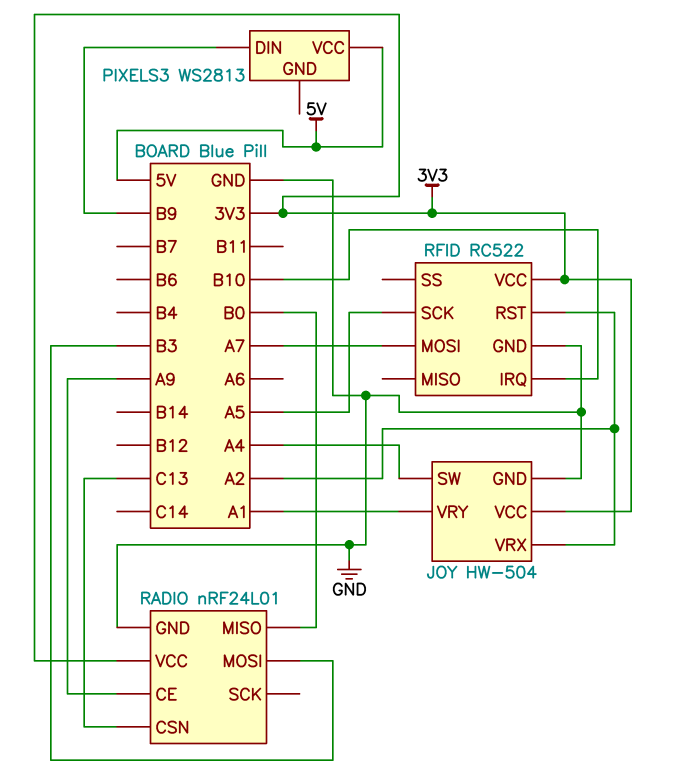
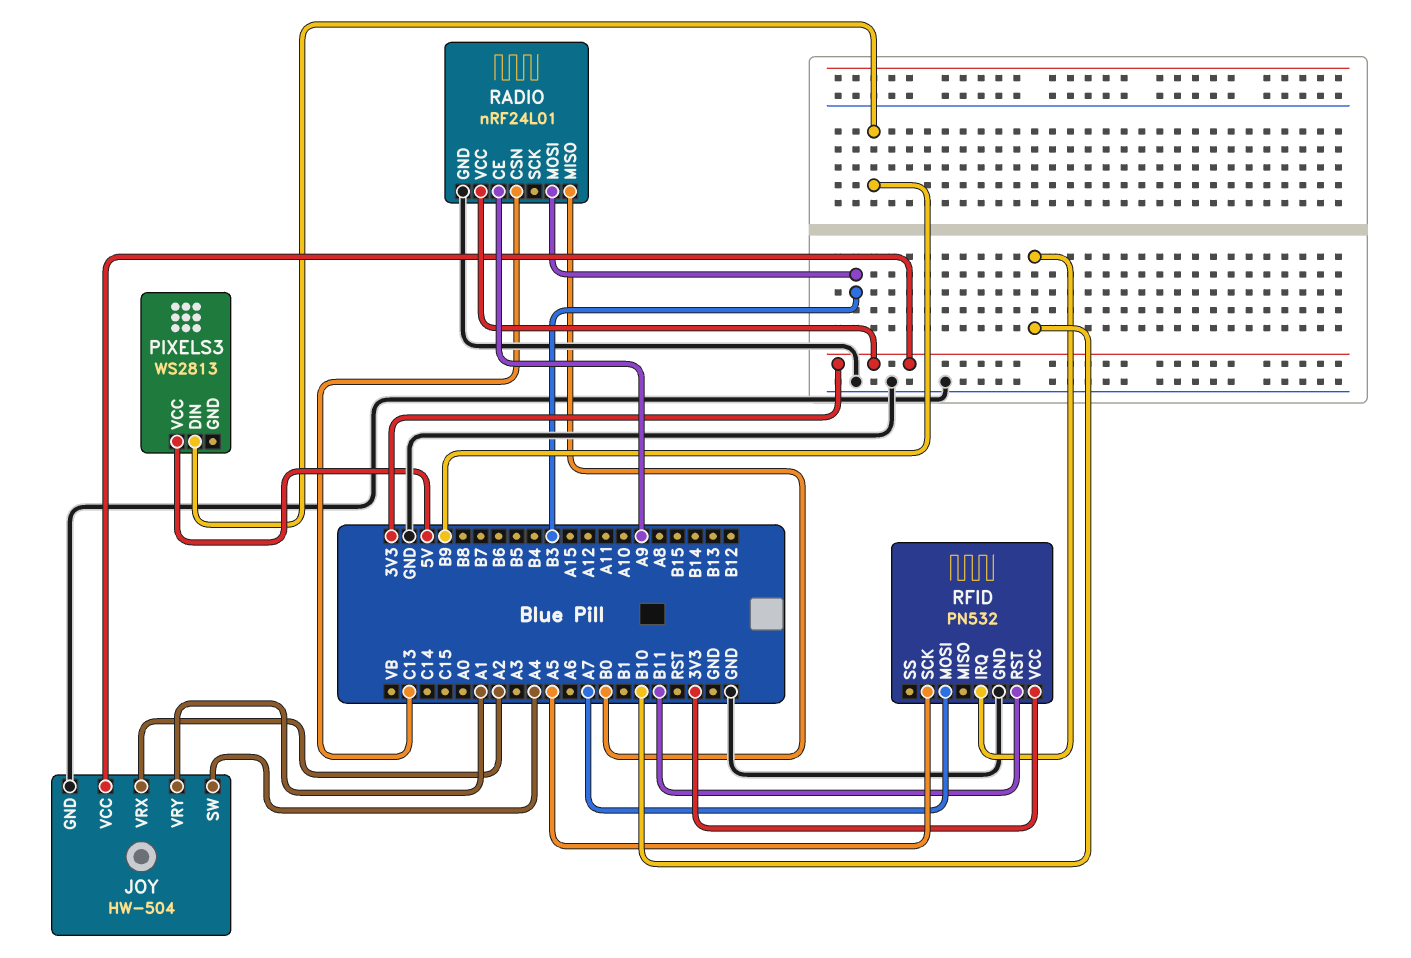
RFID: RC522 -> PN532
RFID pin RST: A2 -> B11

